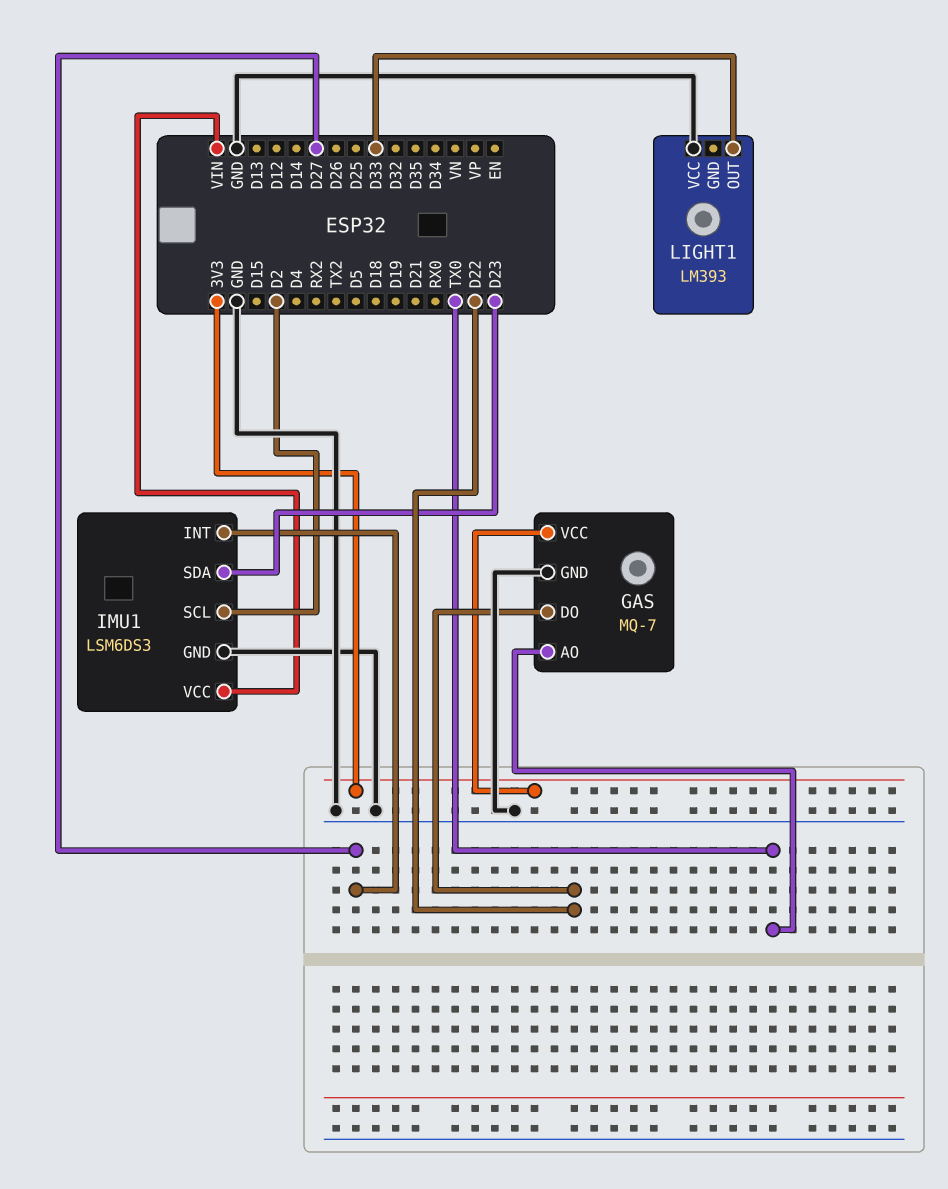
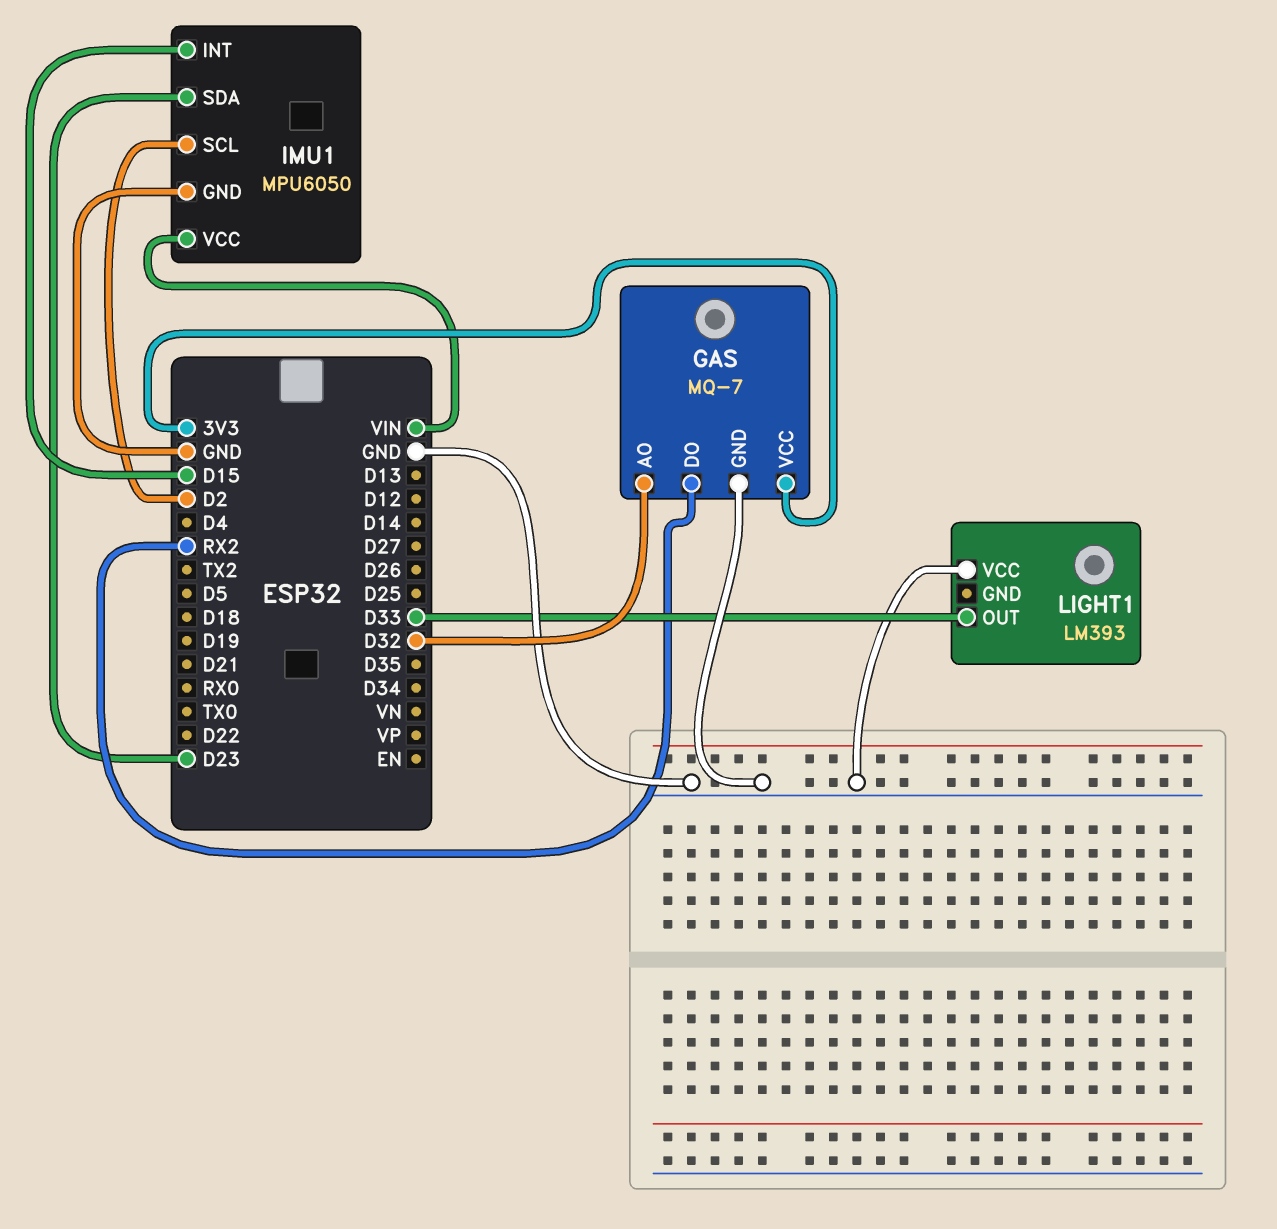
GAS pin AO: TX0 -> D32
GAS pin DO: D22 -> RX2
IMU1: LSM6DS3 -> MPU6050
IMU1 pin INT: D27 -> D15

